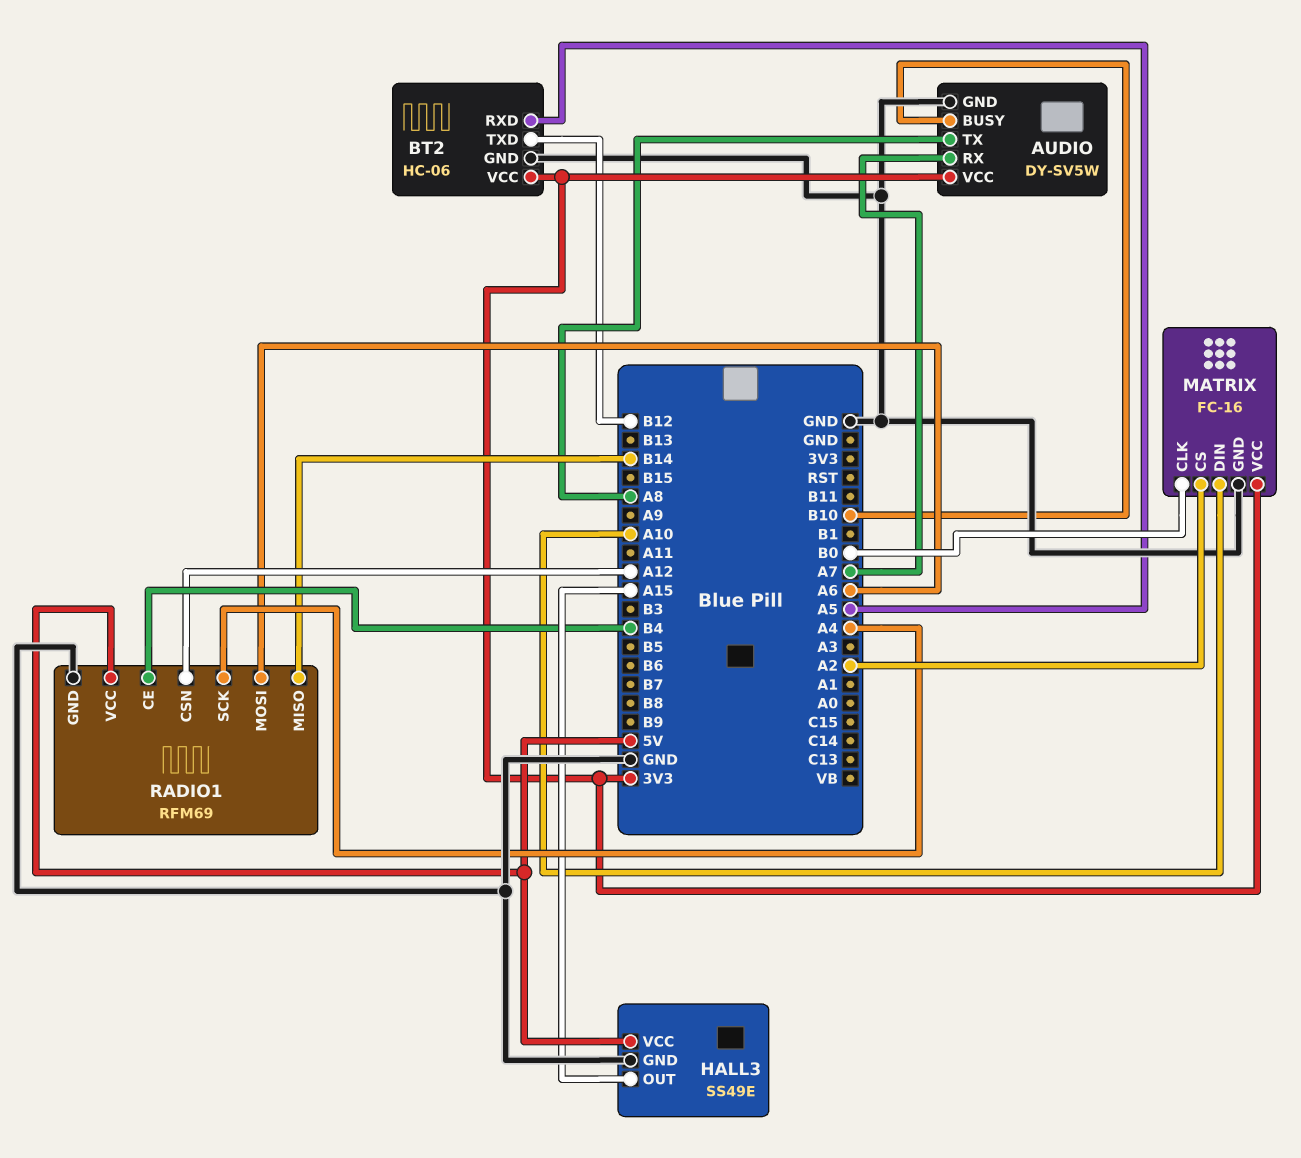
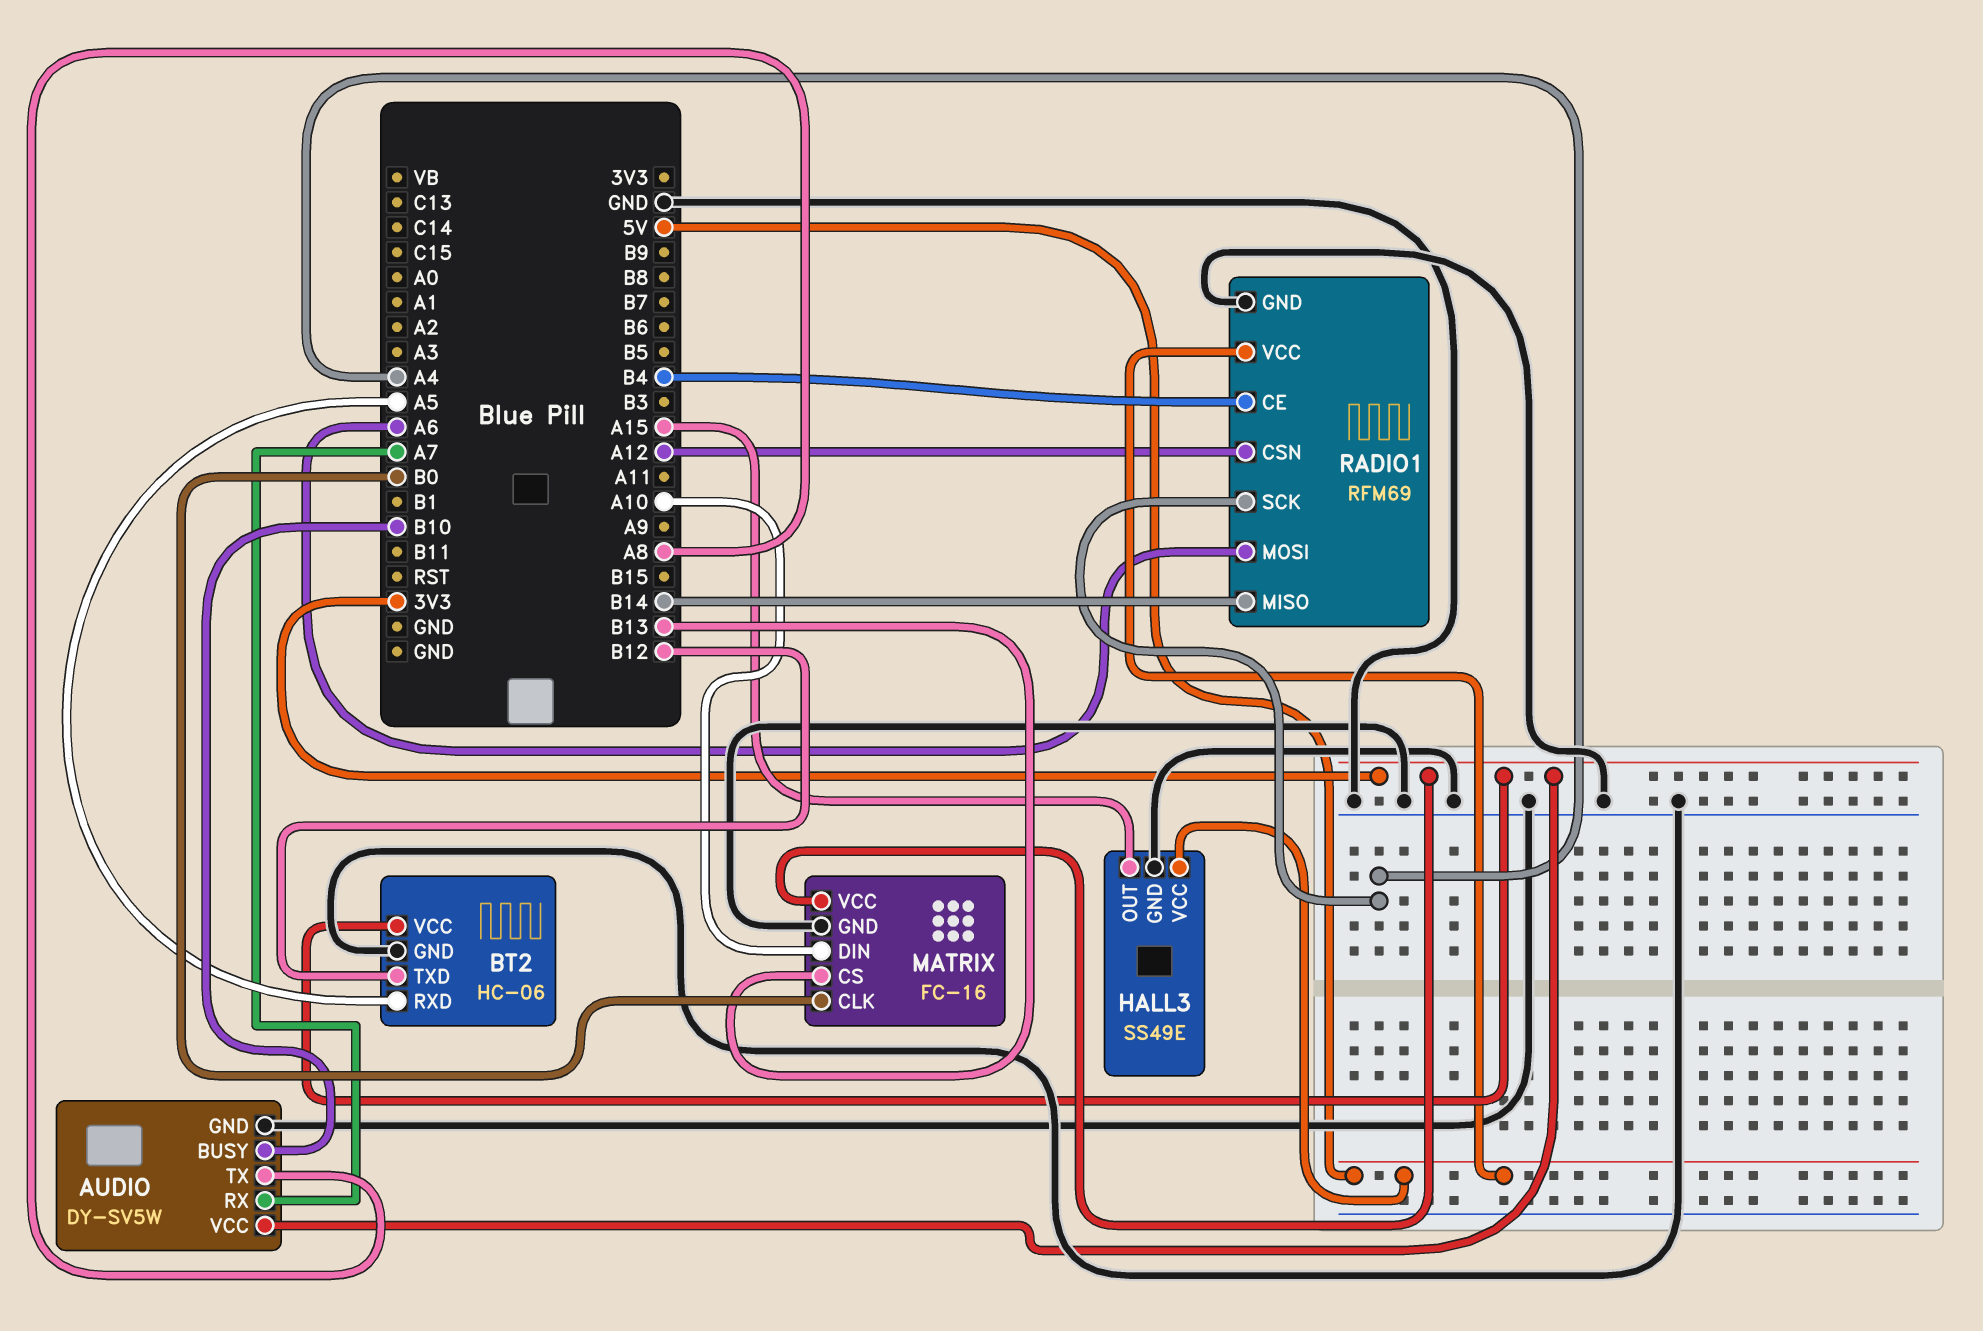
MATRIX pin CS: A2 -> B13

